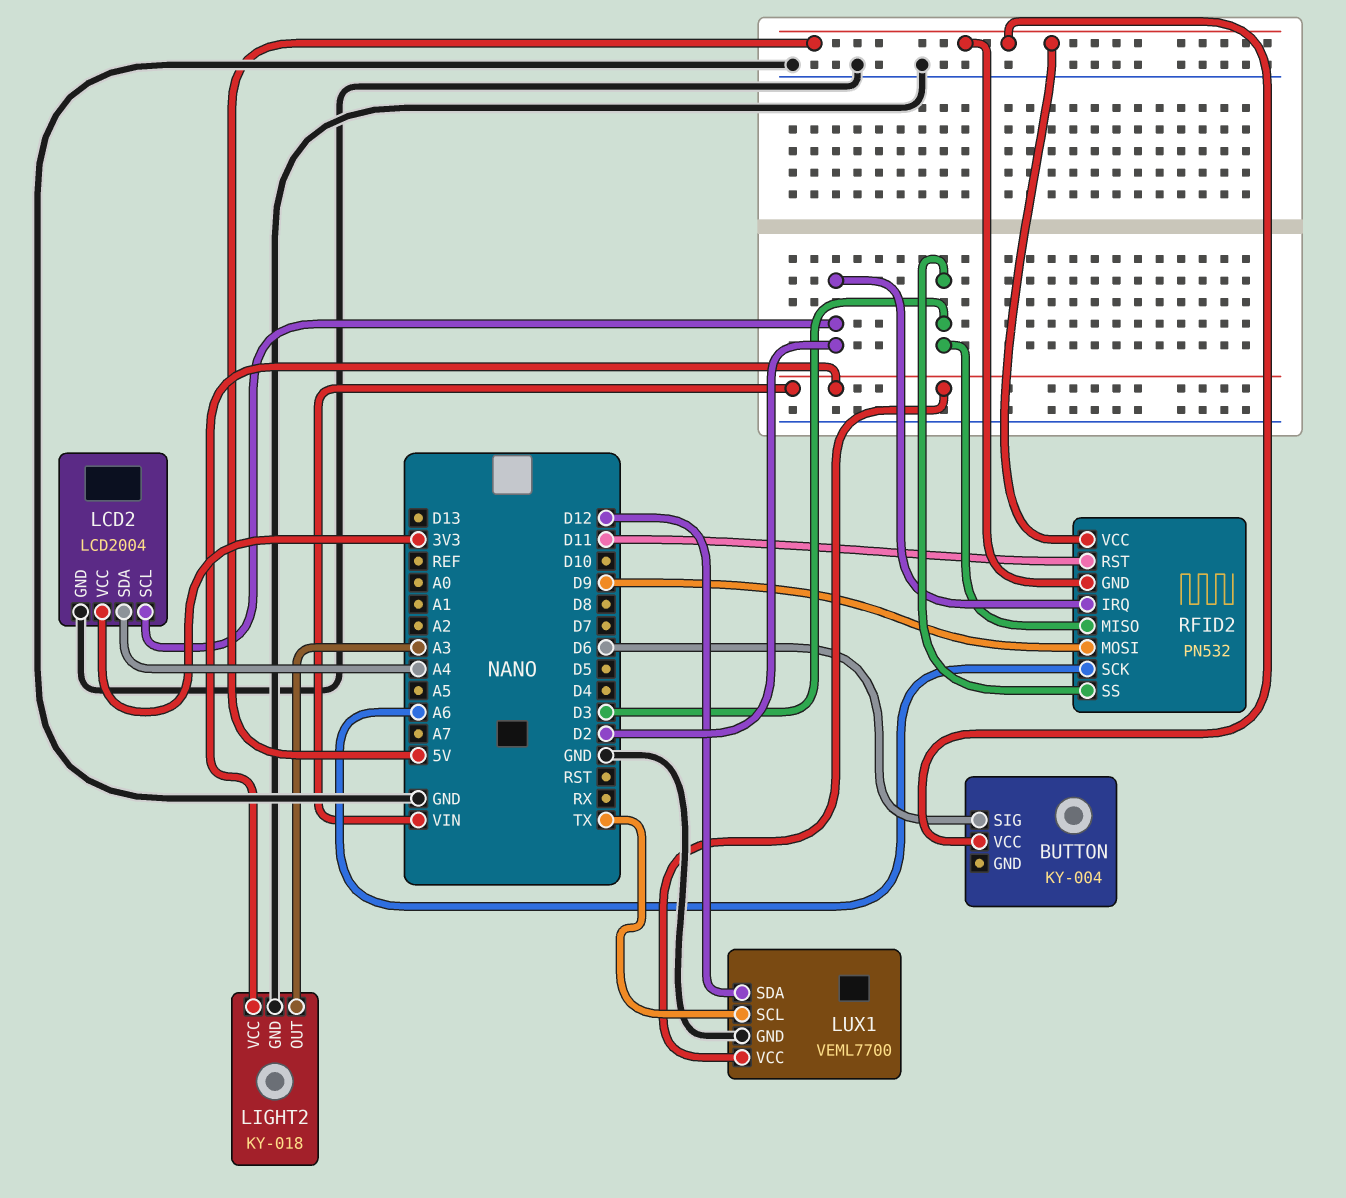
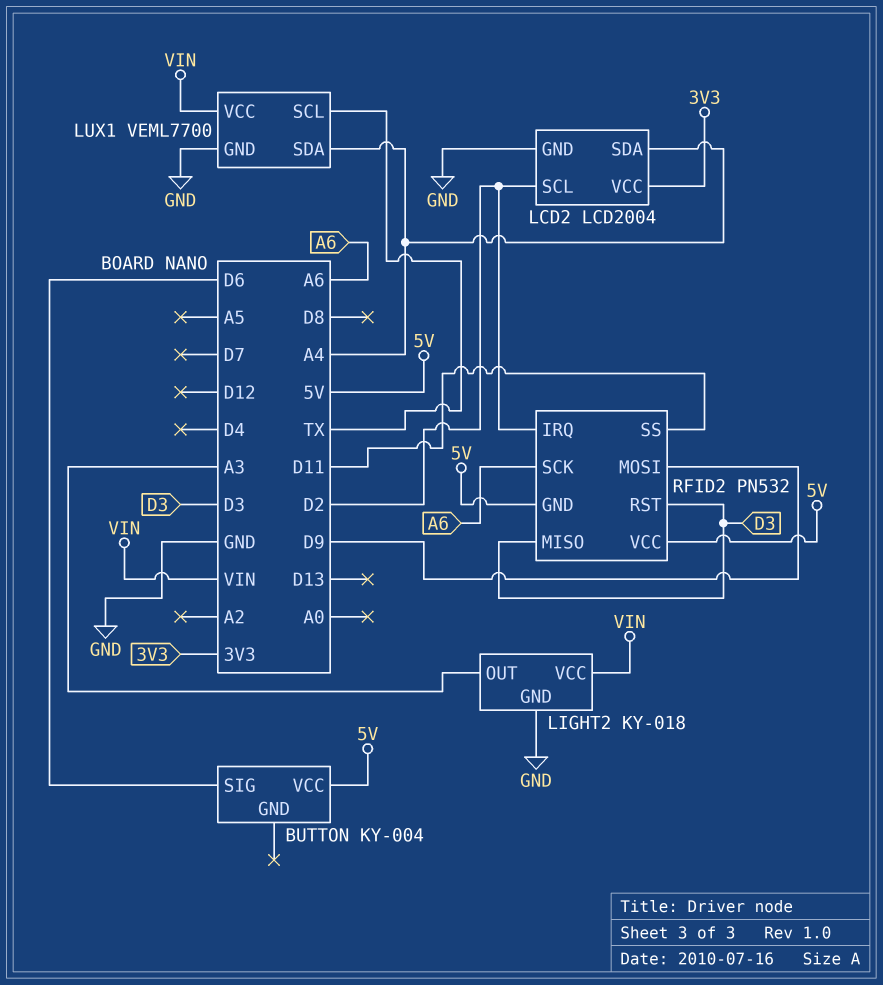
LUX1 pin SDA: D12 -> A4
RFID2 pin RST: D11 -> D3
RFID2 pin SS: D3 -> D11

